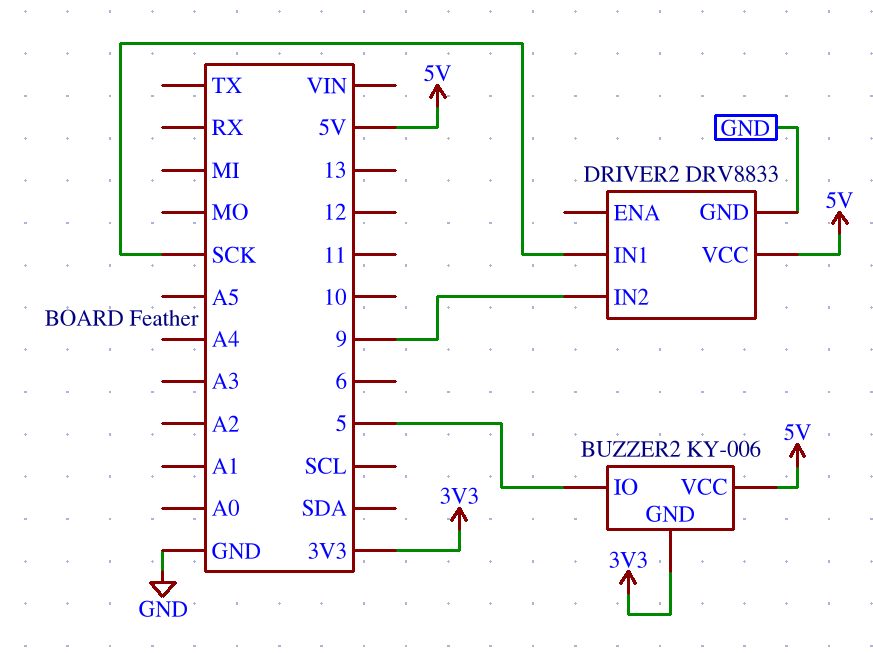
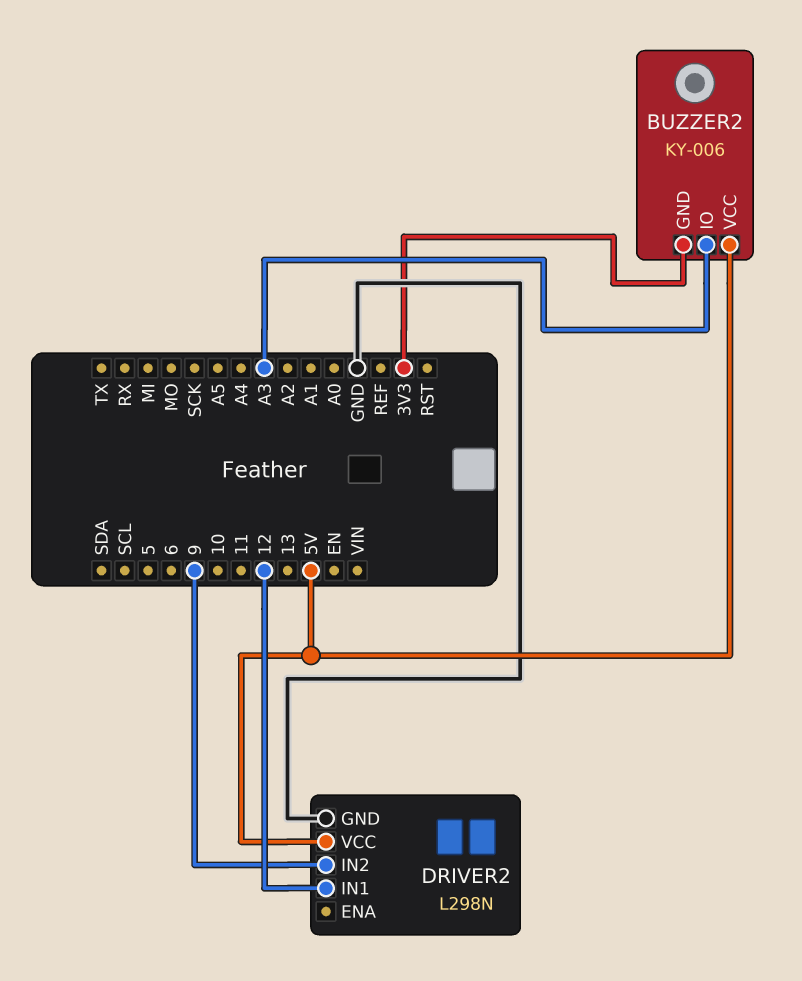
BUZZER2 pin IO: 5 -> A3
DRIVER2: DRV8833 -> L298N
DRIVER2 pin IN1: SCK -> 12

